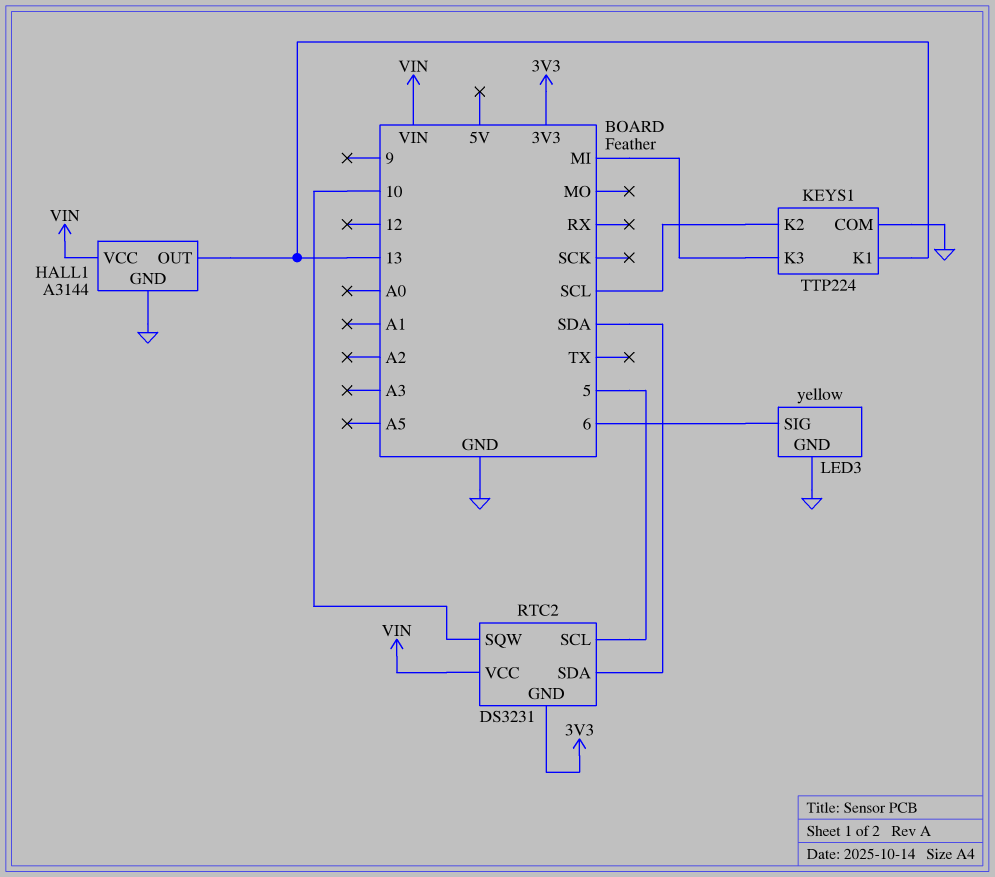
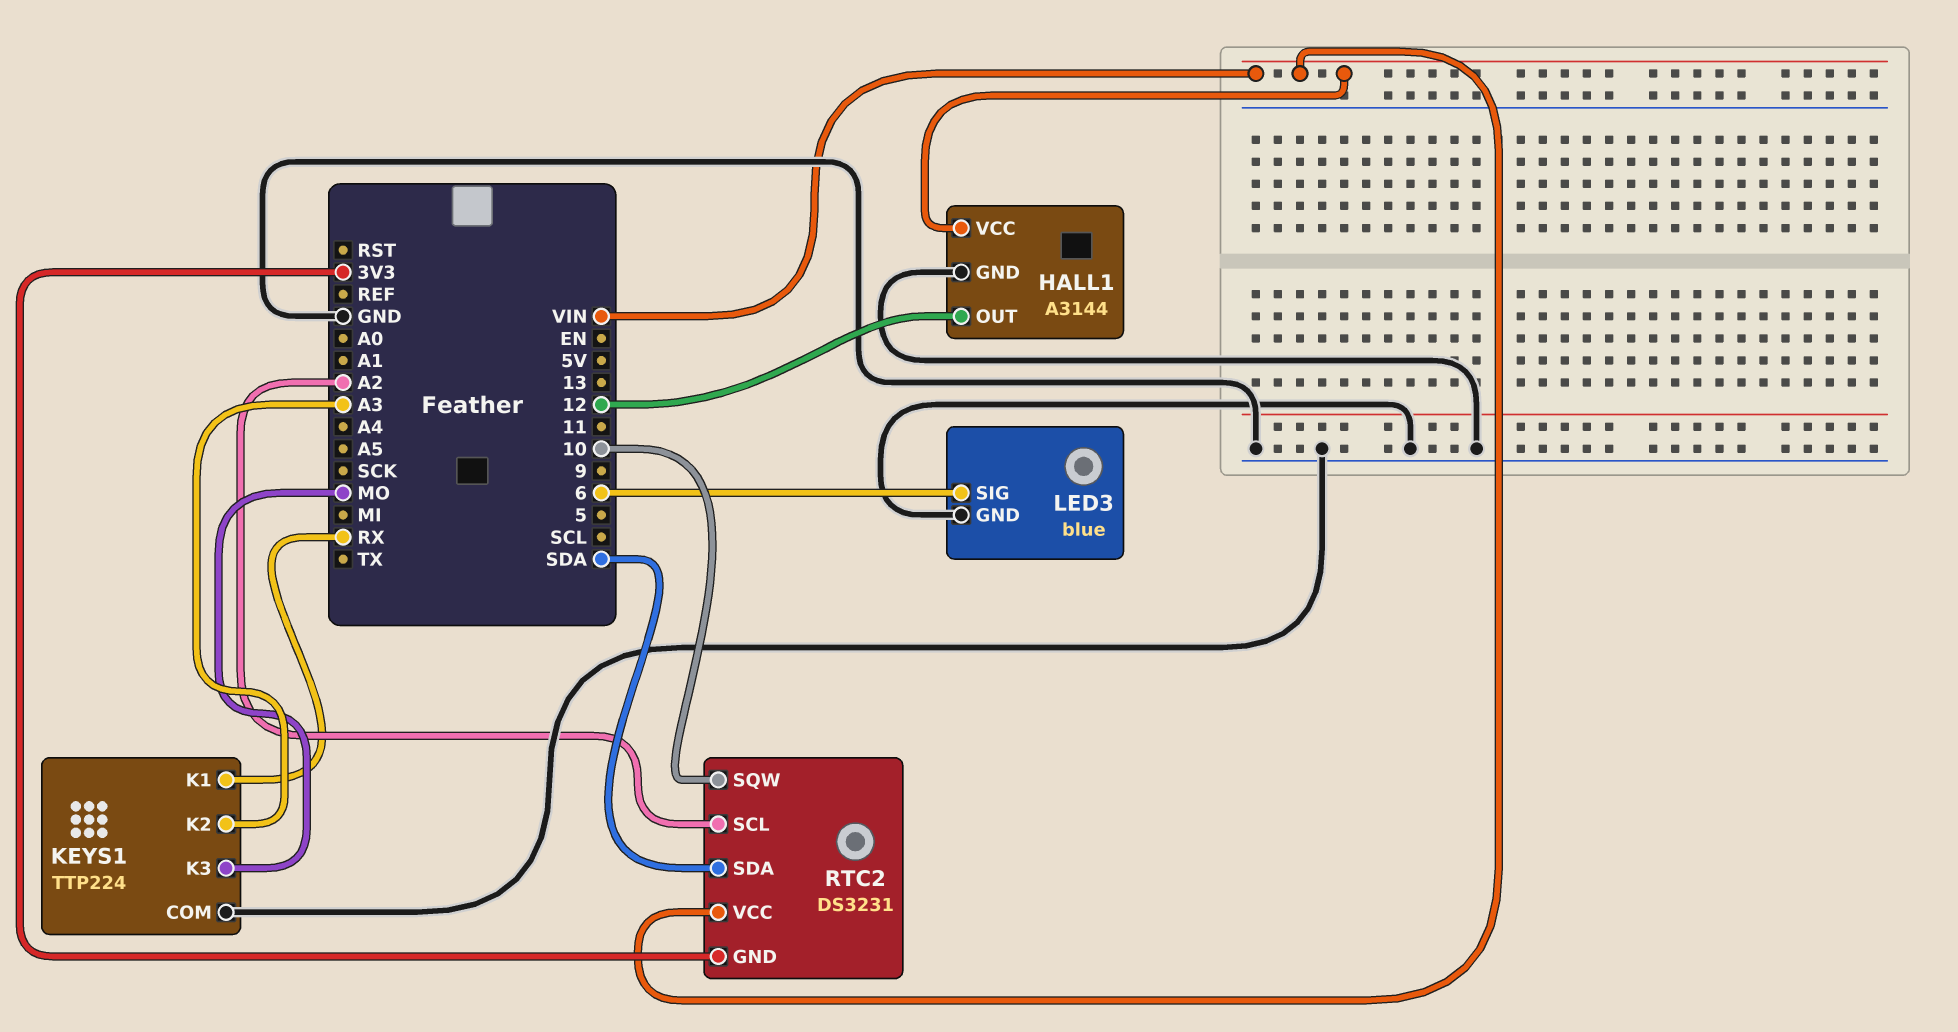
HALL1 pin OUT: 13 -> 12
KEYS1 pin K1: 13 -> RX
KEYS1 pin K2: SCL -> A3
KEYS1 pin K3: MI -> MO
LED3: yellow -> blue
RTC2 pin SCL: 5 -> A2

